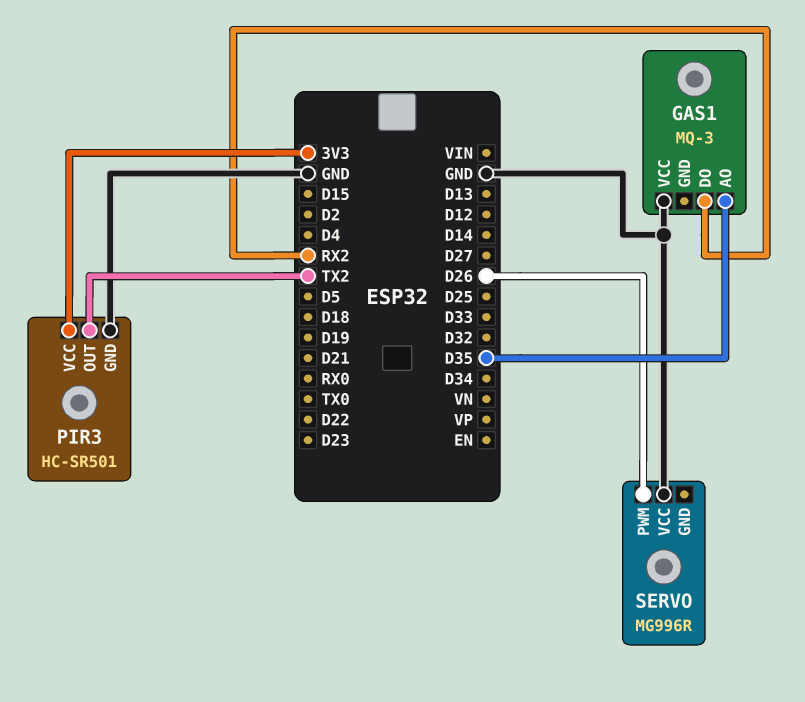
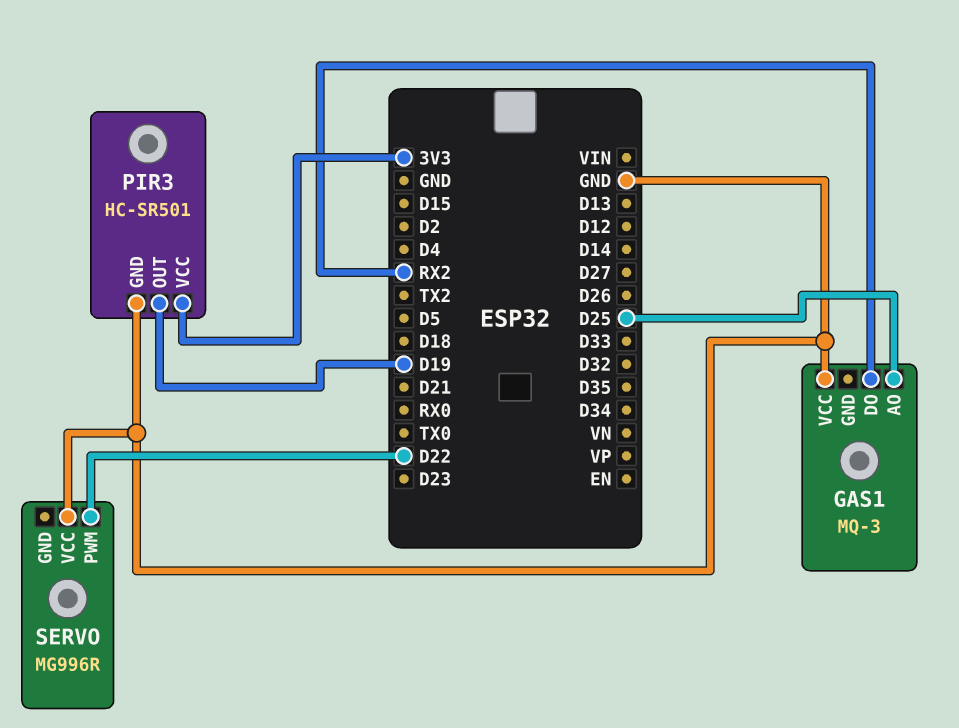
GAS1 pin AO: D35 -> D25
PIR3 pin OUT: TX2 -> D19
SERVO pin PWM: D26 -> D22

